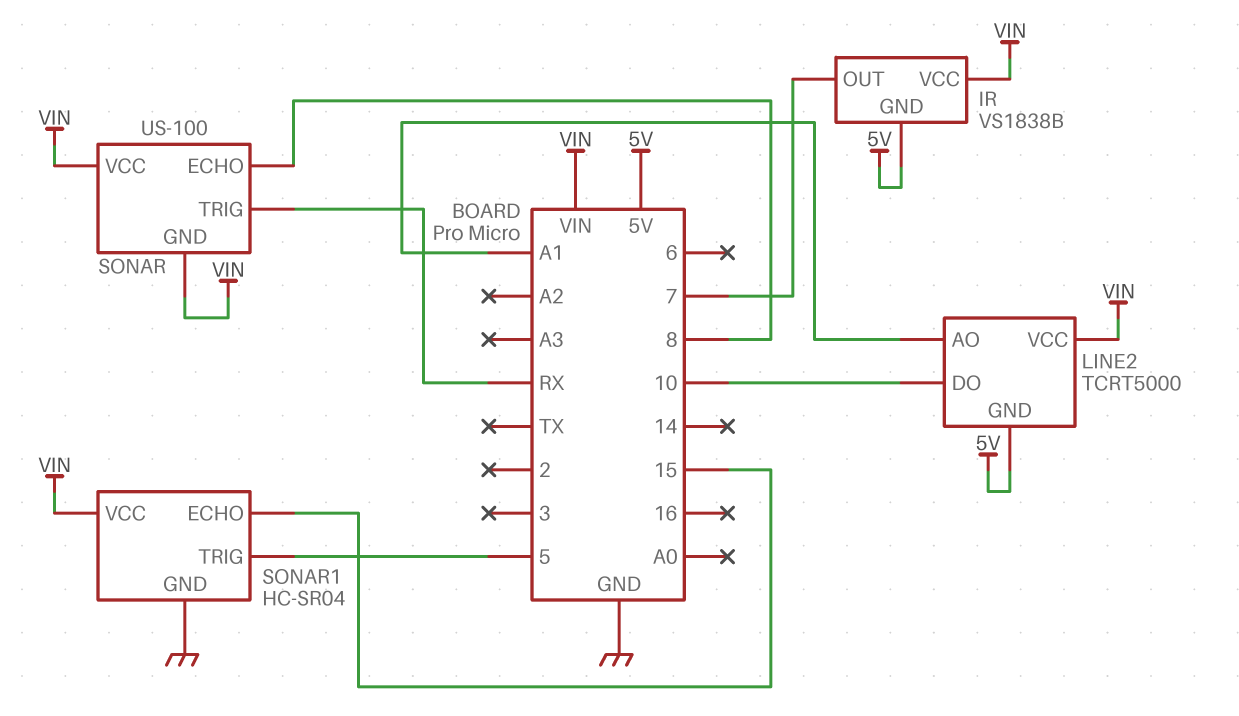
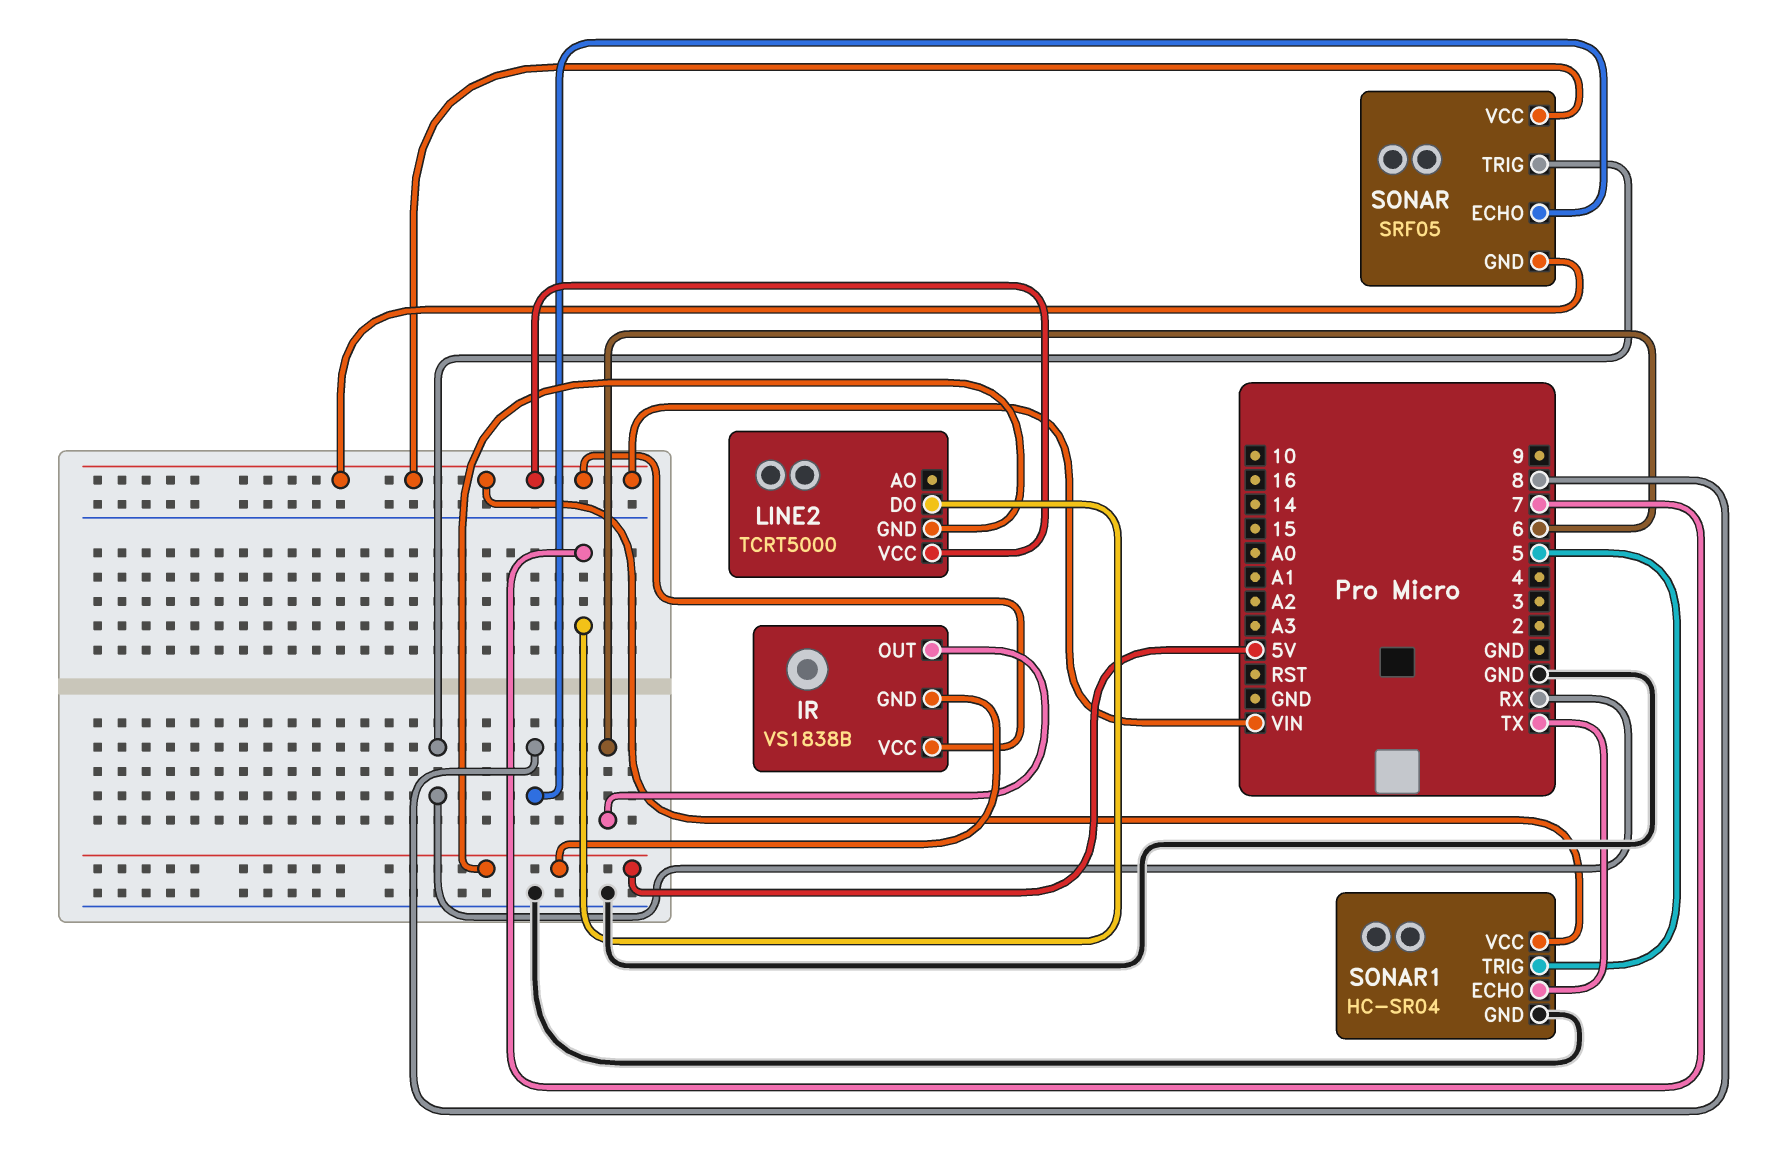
IR pin OUT: 7 -> 6
LINE2 pin AO: A1 -> none
LINE2 pin DO: 10 -> 7
SONAR: US-100 -> SRF05
SONAR1 pin ECHO: 15 -> TX

